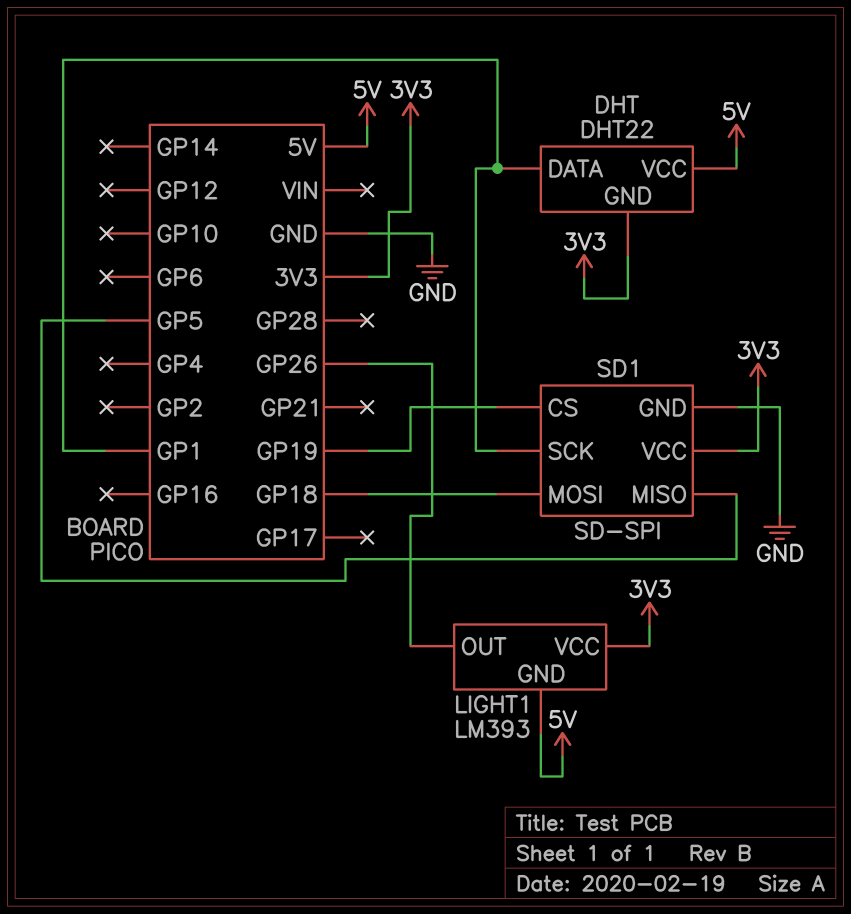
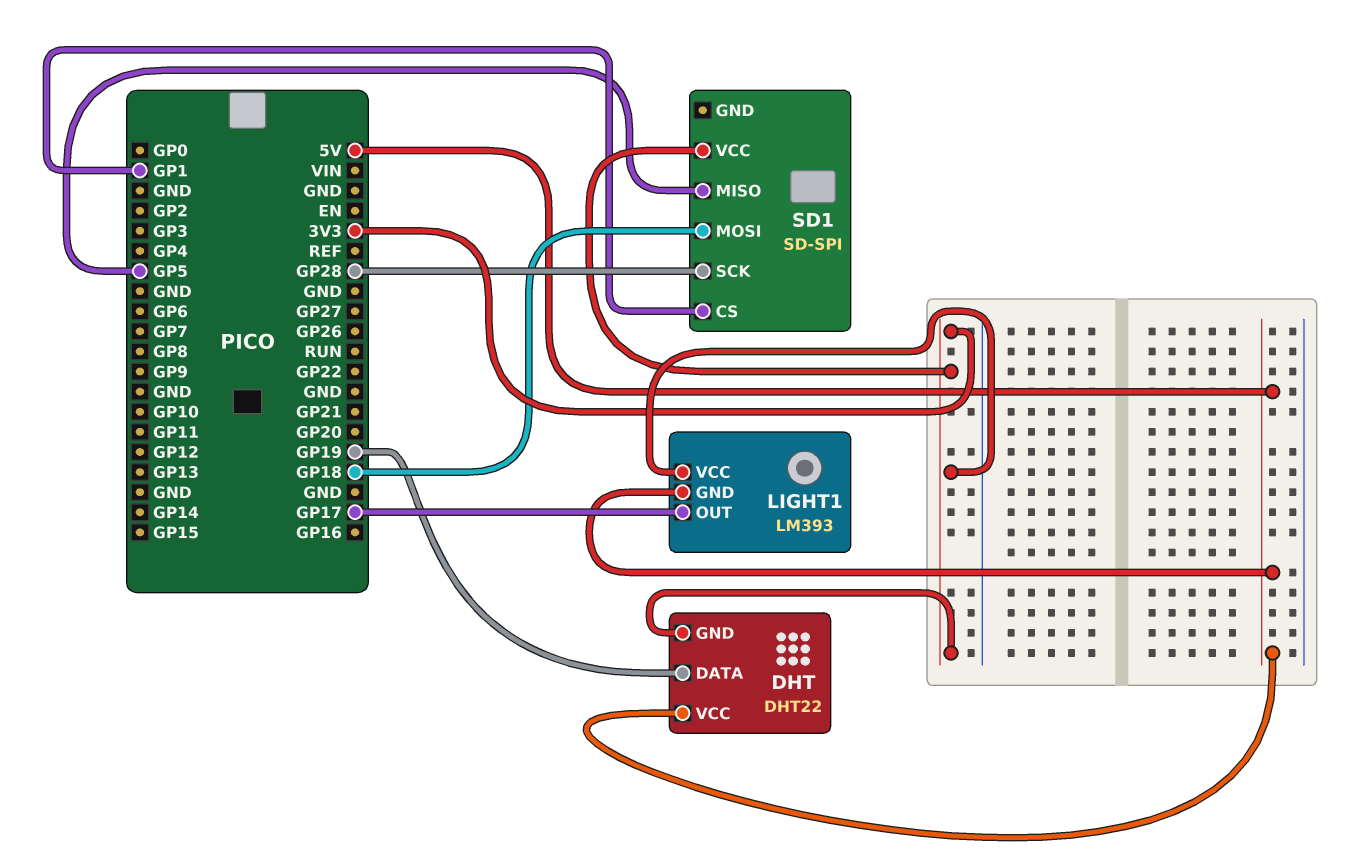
DHT pin DATA: GP1 -> GP19
LIGHT1 pin OUT: GP26 -> GP17
SD1 pin CS: GP19 -> GP1
SD1 pin GND: GND -> none
SD1 pin SCK: GP1 -> GP28

